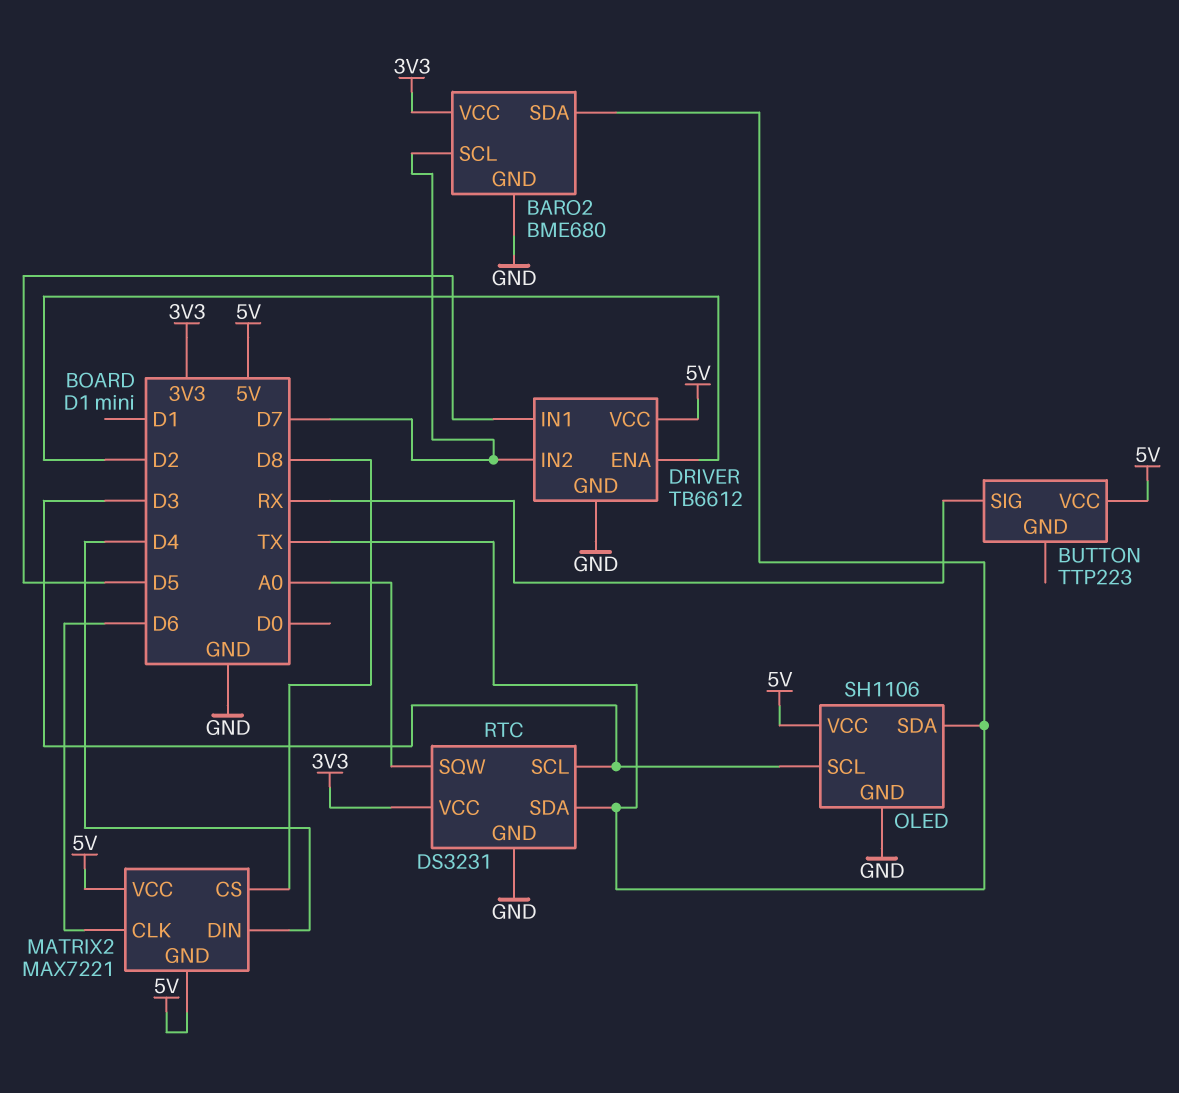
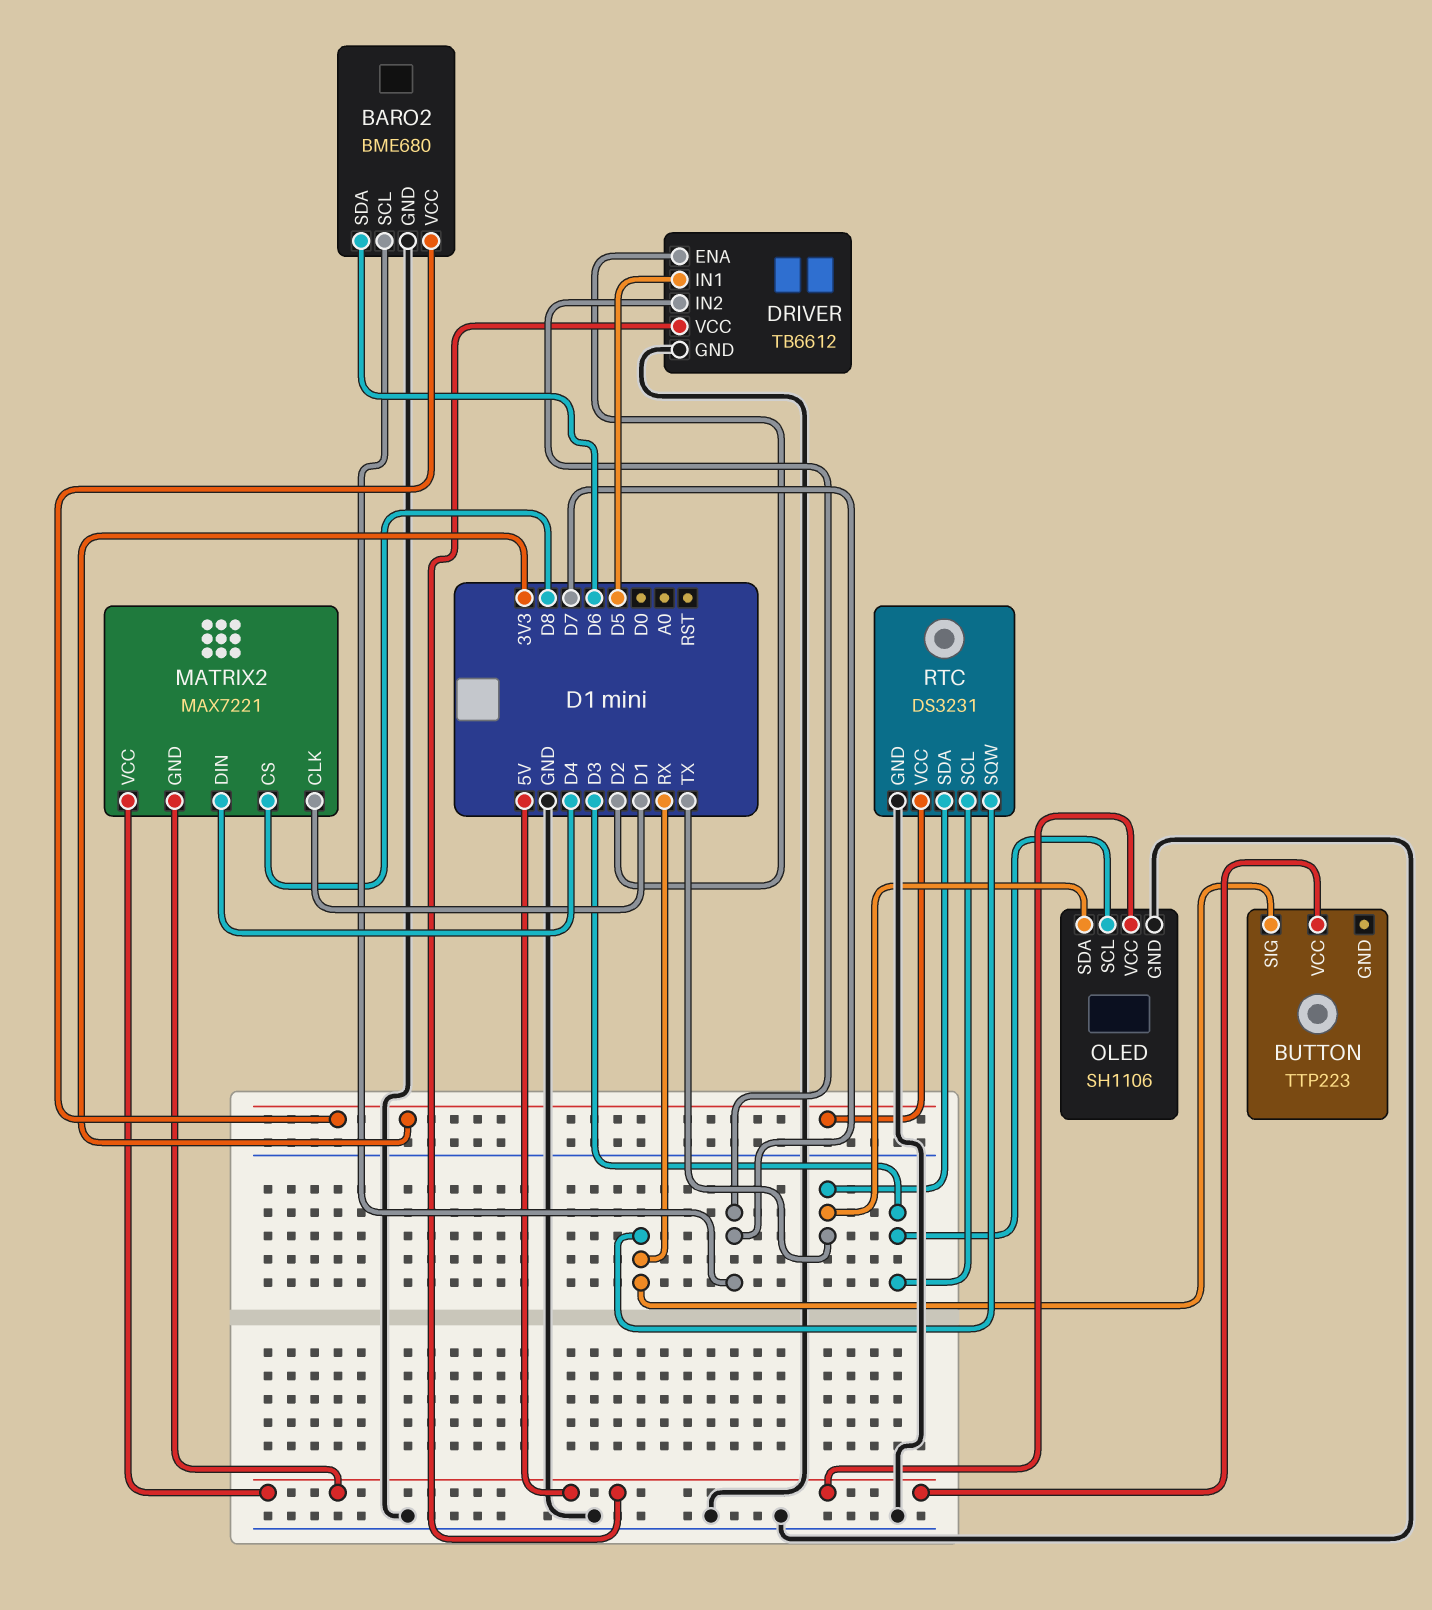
BARO2 pin SDA: TX -> D6
MATRIX2 pin CLK: D6 -> D1
RTC pin SQW: A0 -> RX

